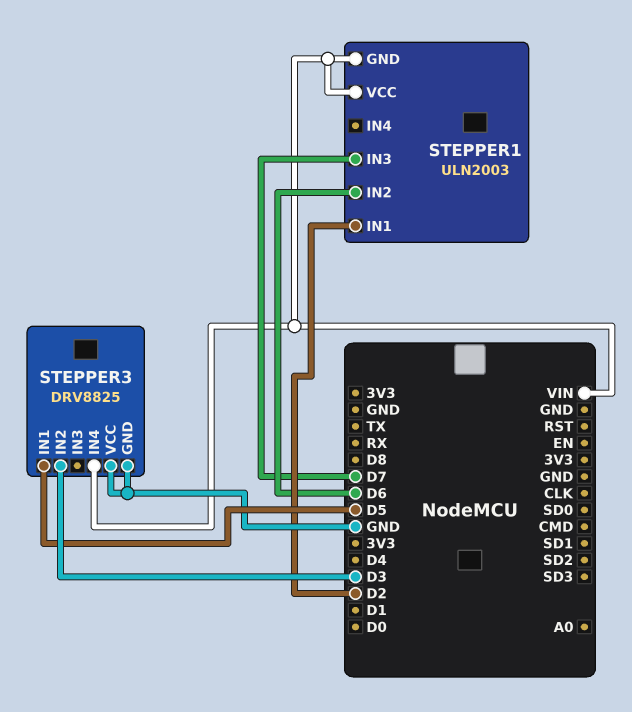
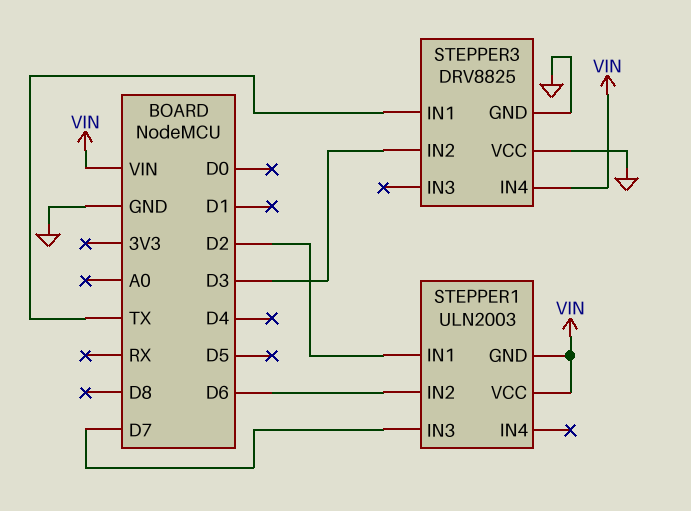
STEPPER3 pin IN1: D5 -> TX

